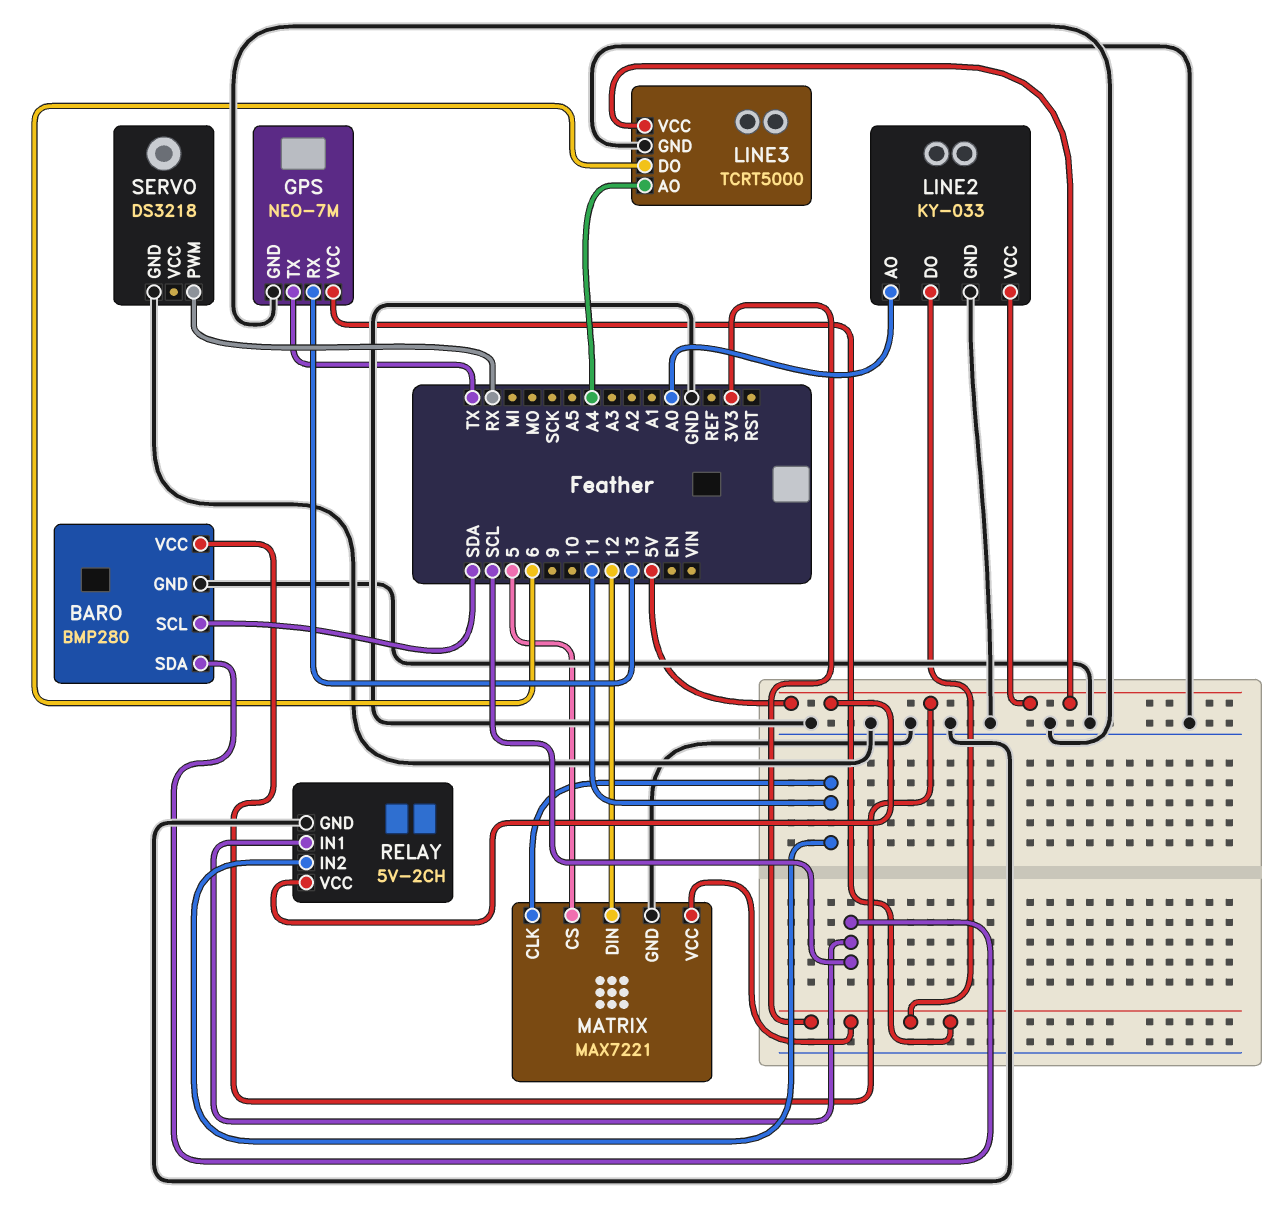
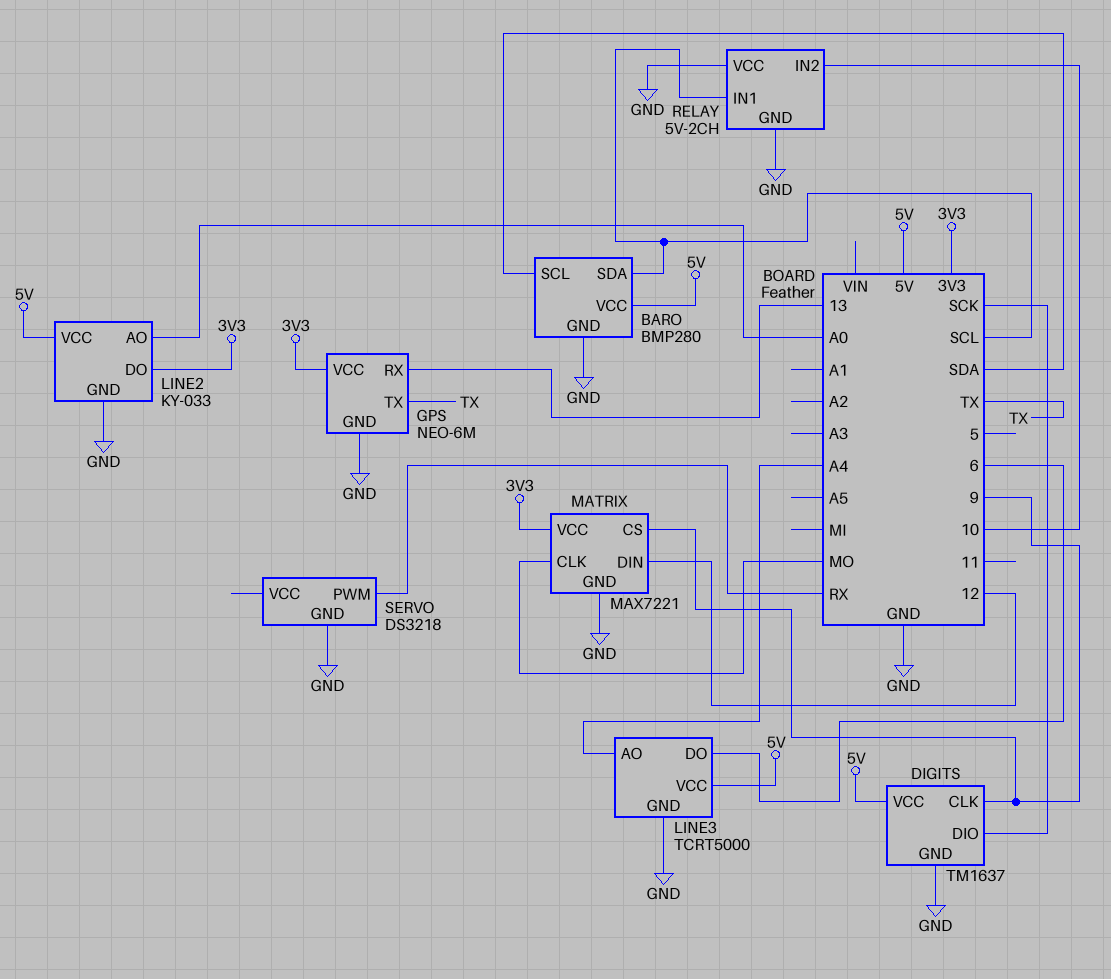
DIGITS: none -> TM1637
DIGITS pin CLK: none -> 9
DIGITS pin DIO: none -> SCK
DIGITS pin GND: none -> GND
DIGITS pin VCC: none -> 5V
GPS: NEO-7M -> NEO-6M
MATRIX pin CLK: 11 -> MO
MATRIX pin CS: 5 -> 9
RELAY pin IN2: 11 -> 10
RELAY pin VCC: 5V -> GND

